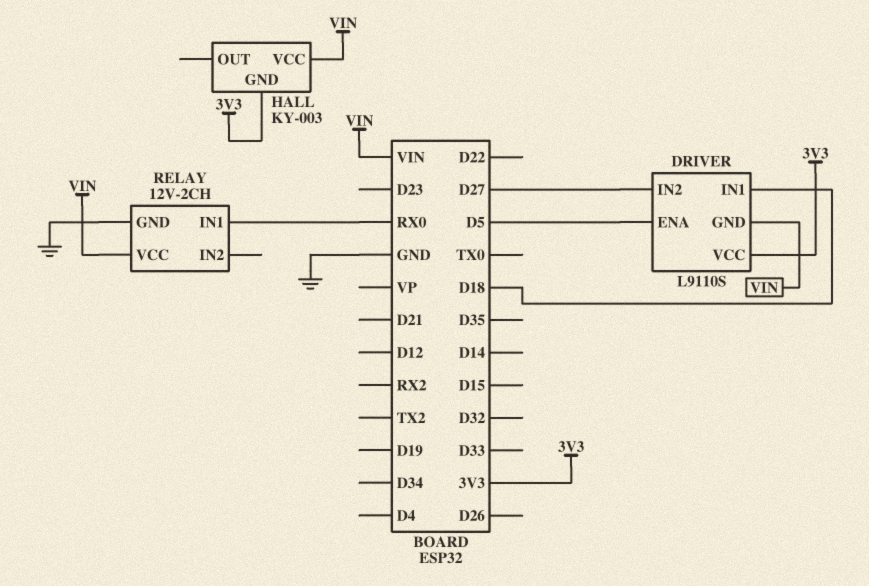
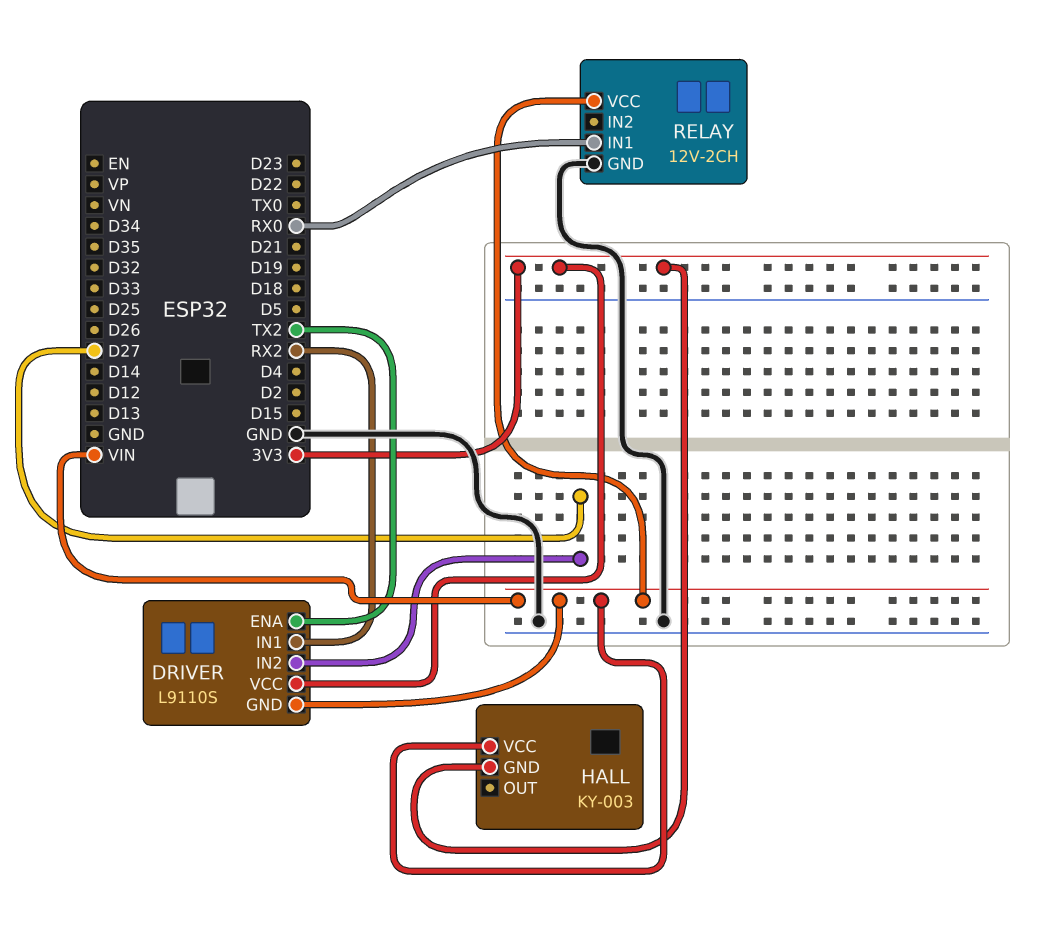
DRIVER pin ENA: D5 -> TX2
DRIVER pin IN1: D18 -> RX2

